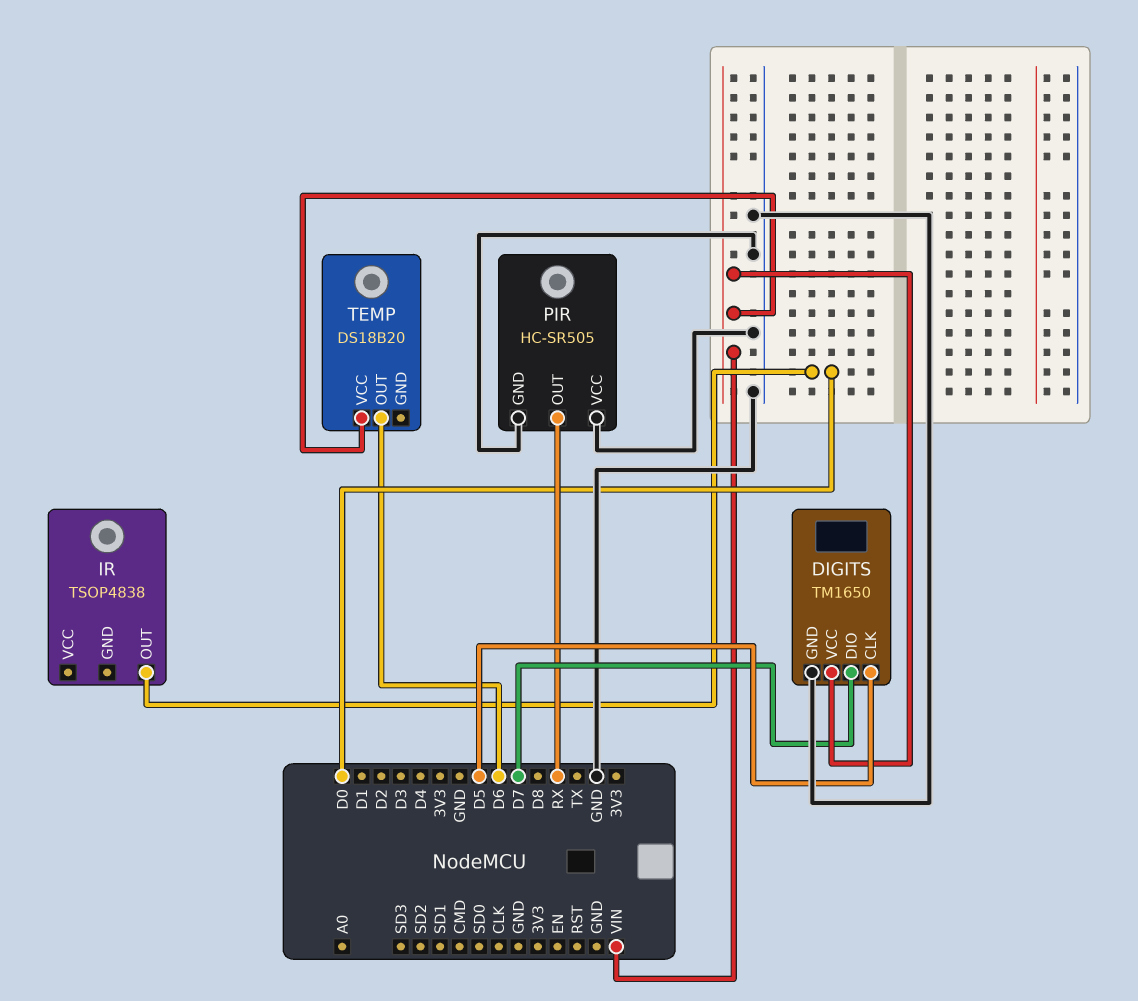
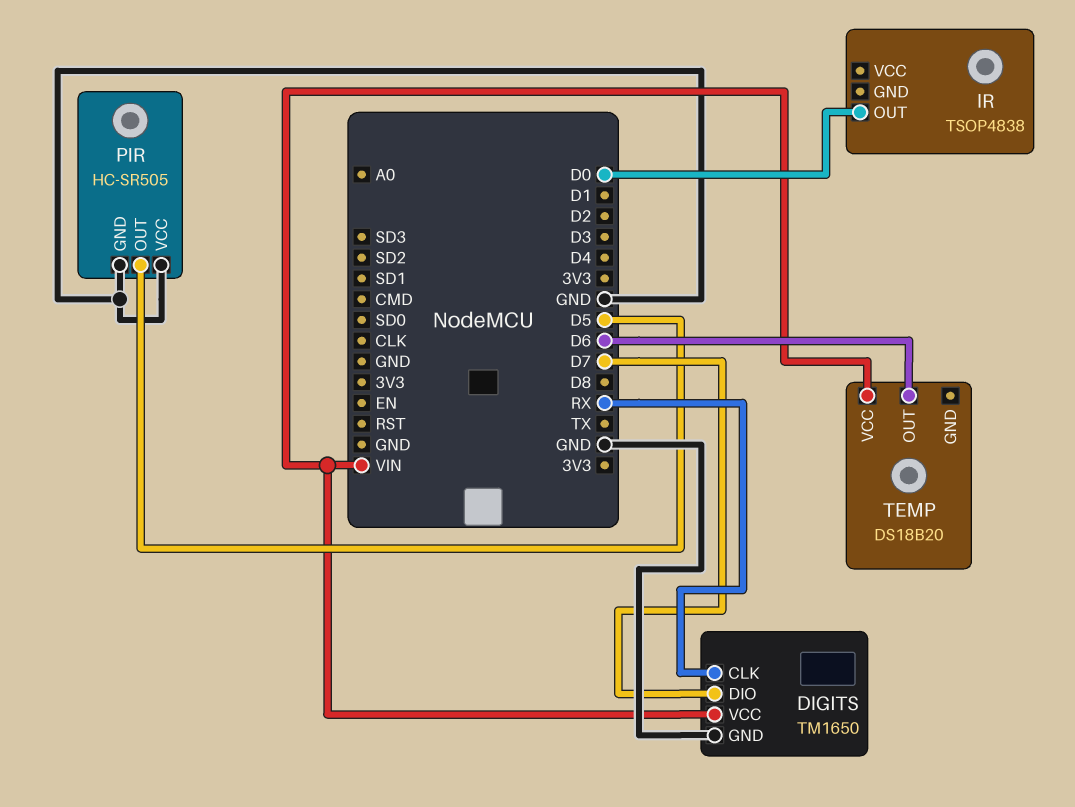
DIGITS pin CLK: D5 -> RX
PIR pin OUT: RX -> D5

